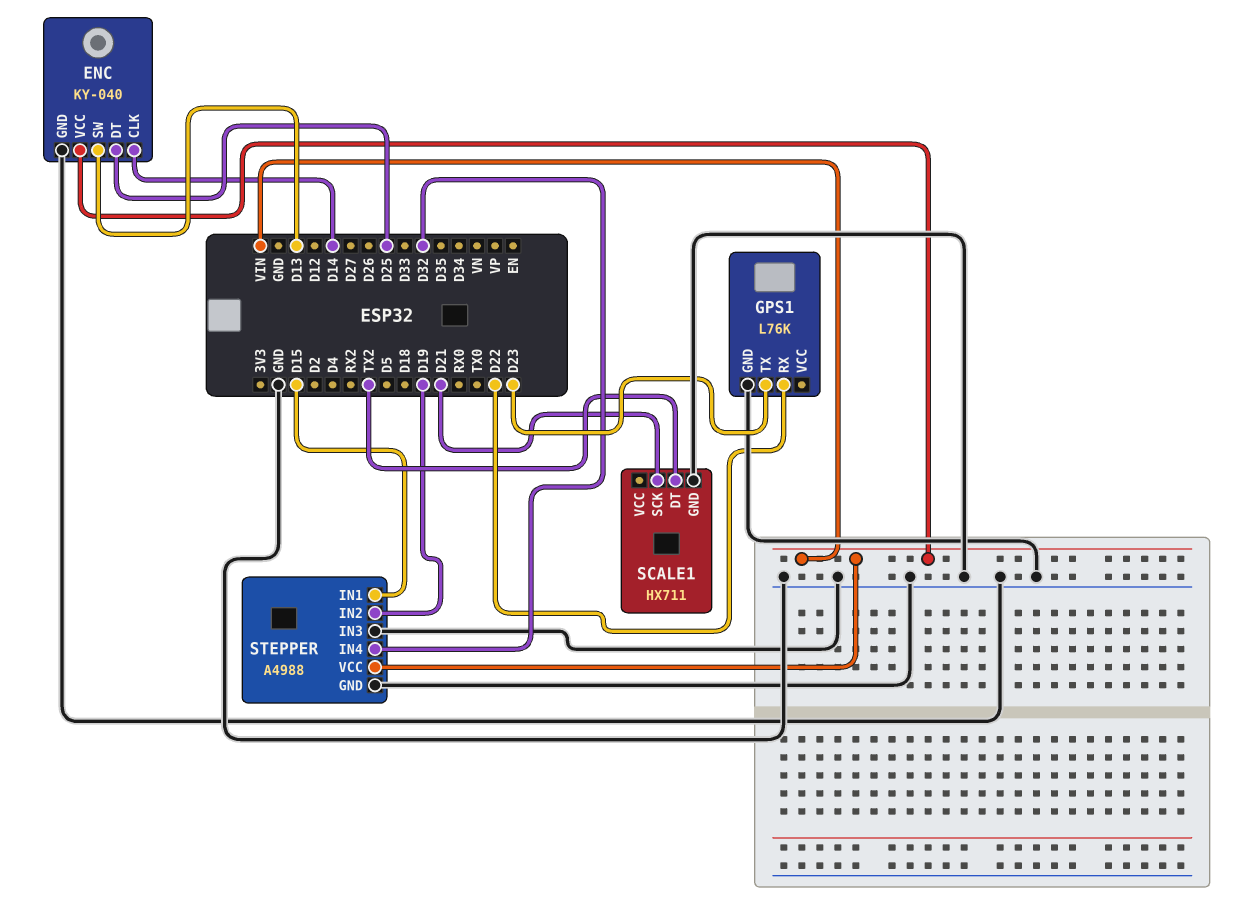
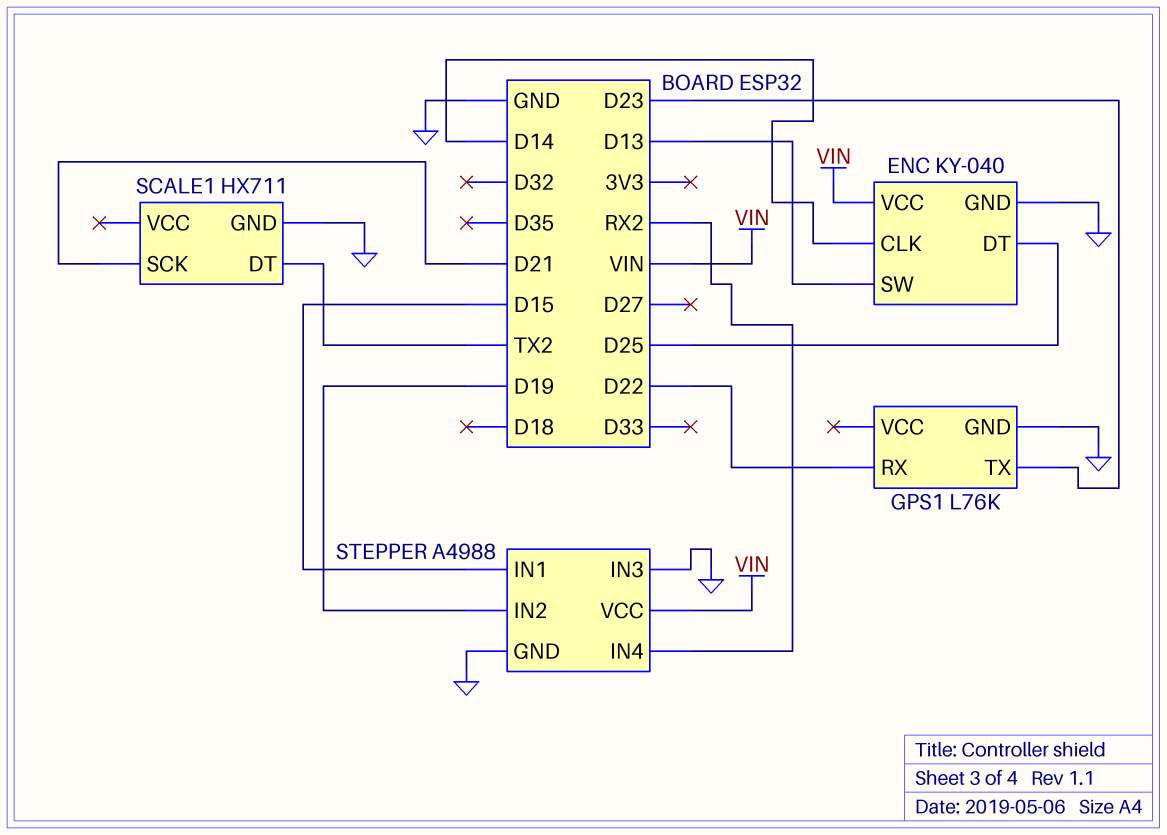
STEPPER pin IN4: D32 -> RX2

